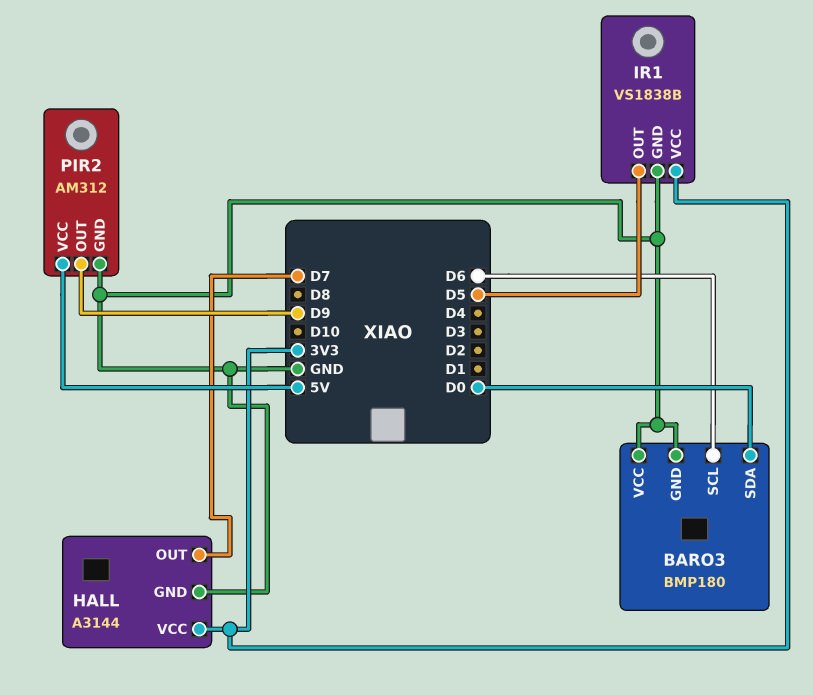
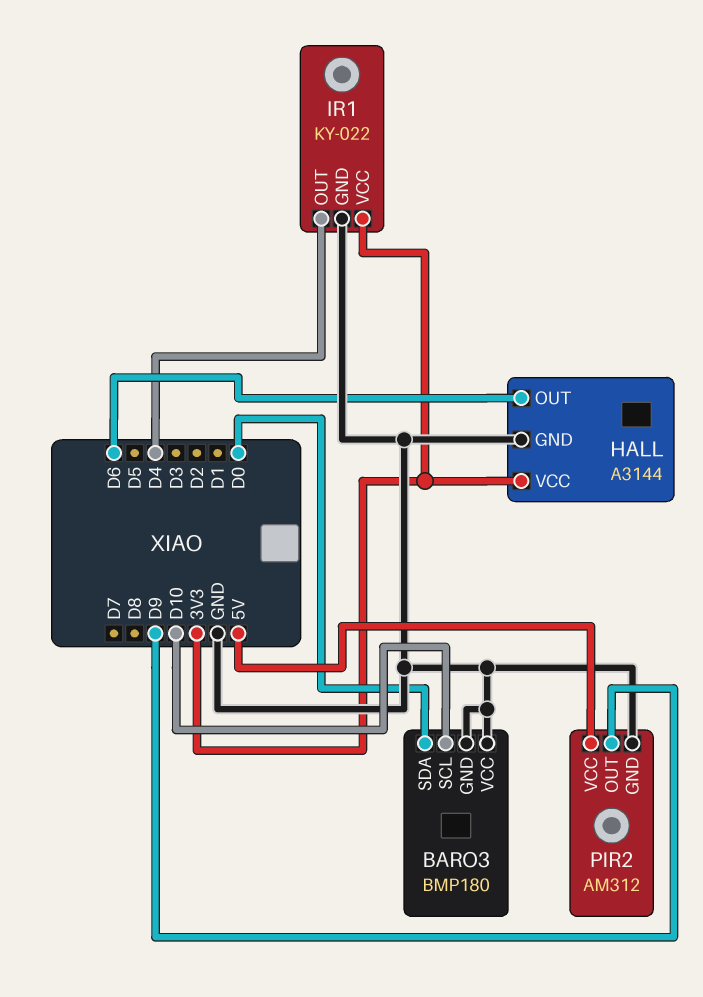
BARO3 pin SCL: D6 -> D10
HALL pin OUT: D7 -> D6
IR1: VS1838B -> KY-022
IR1 pin OUT: D5 -> D4

